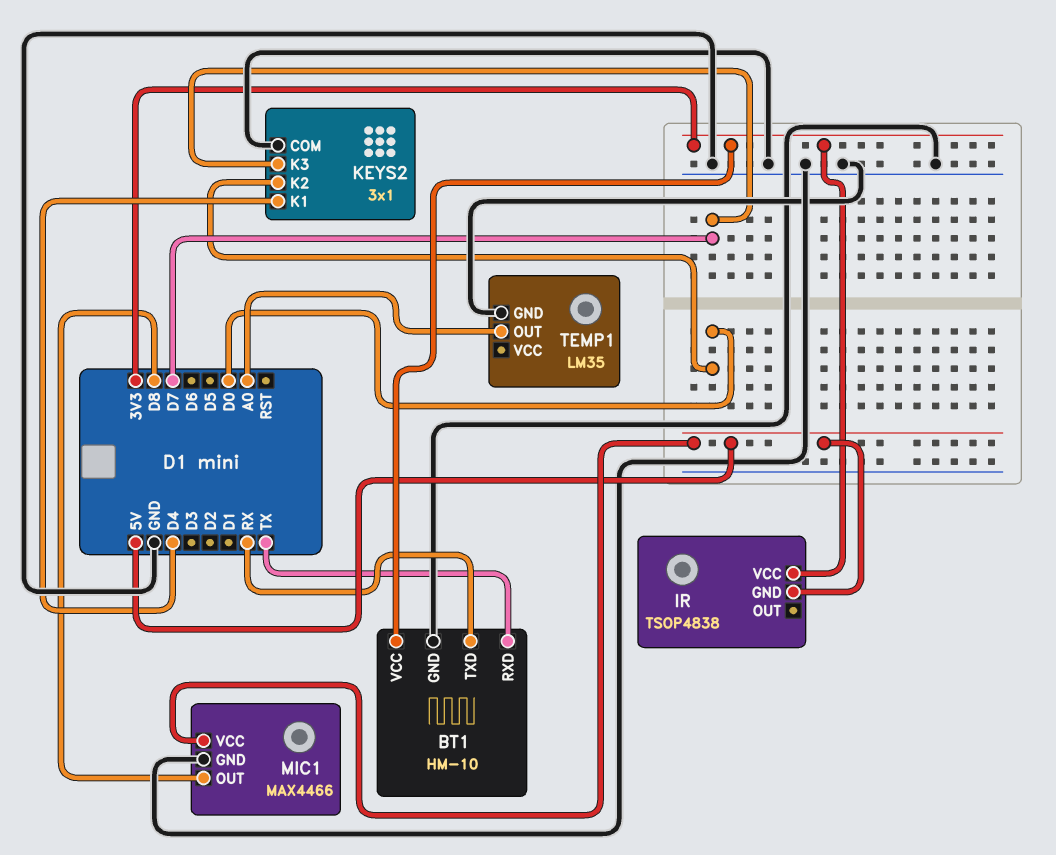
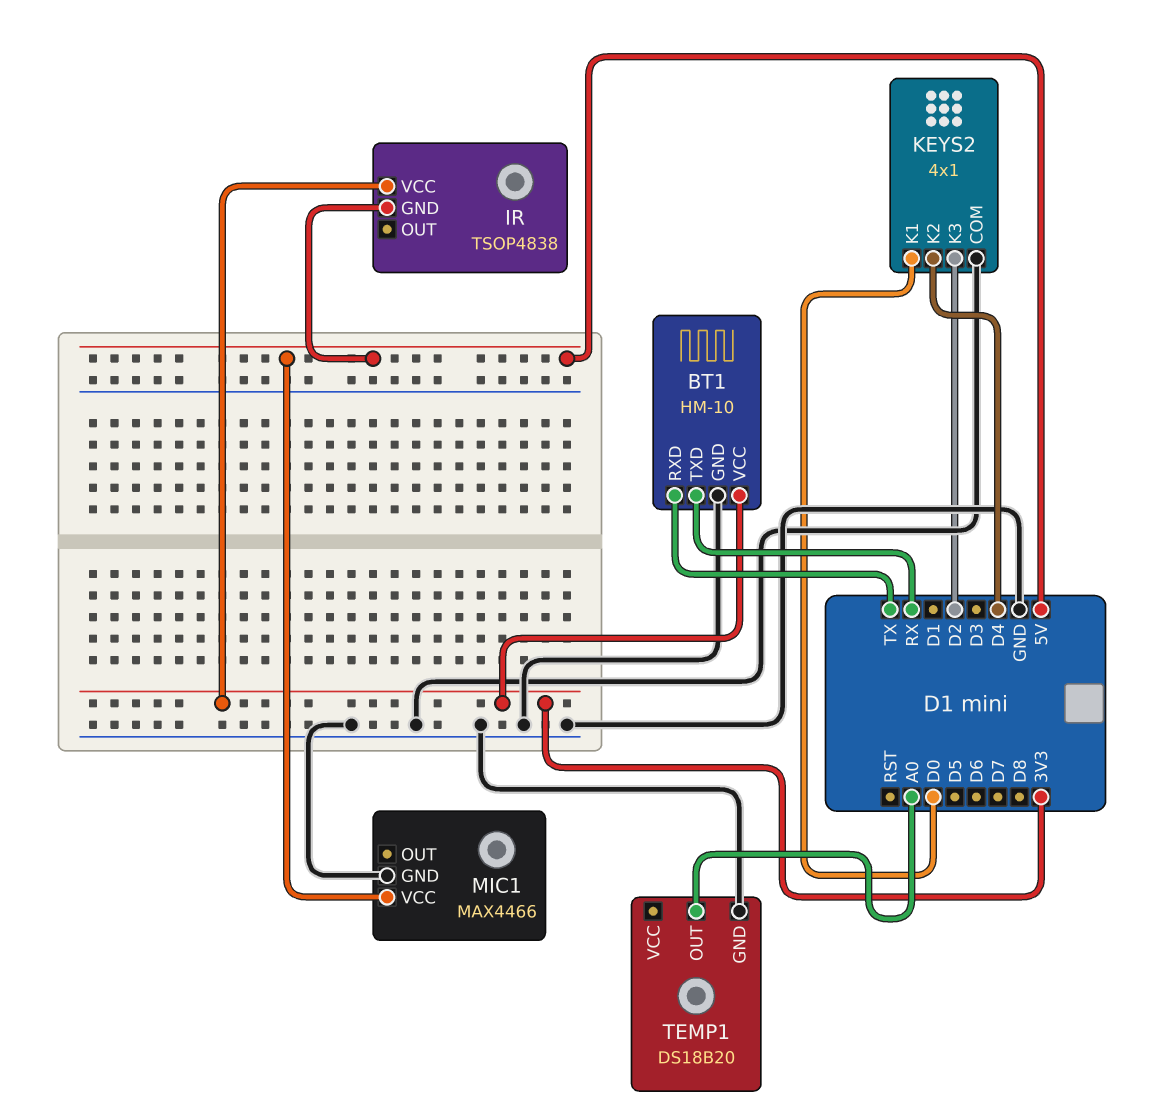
KEYS2: 3x1 -> 4x1
KEYS2 pin K1: D4 -> D0
KEYS2 pin K2: D0 -> D4
KEYS2 pin K3: D7 -> D2
MIC1 pin OUT: D8 -> none
TEMP1: LM35 -> DS18B20

